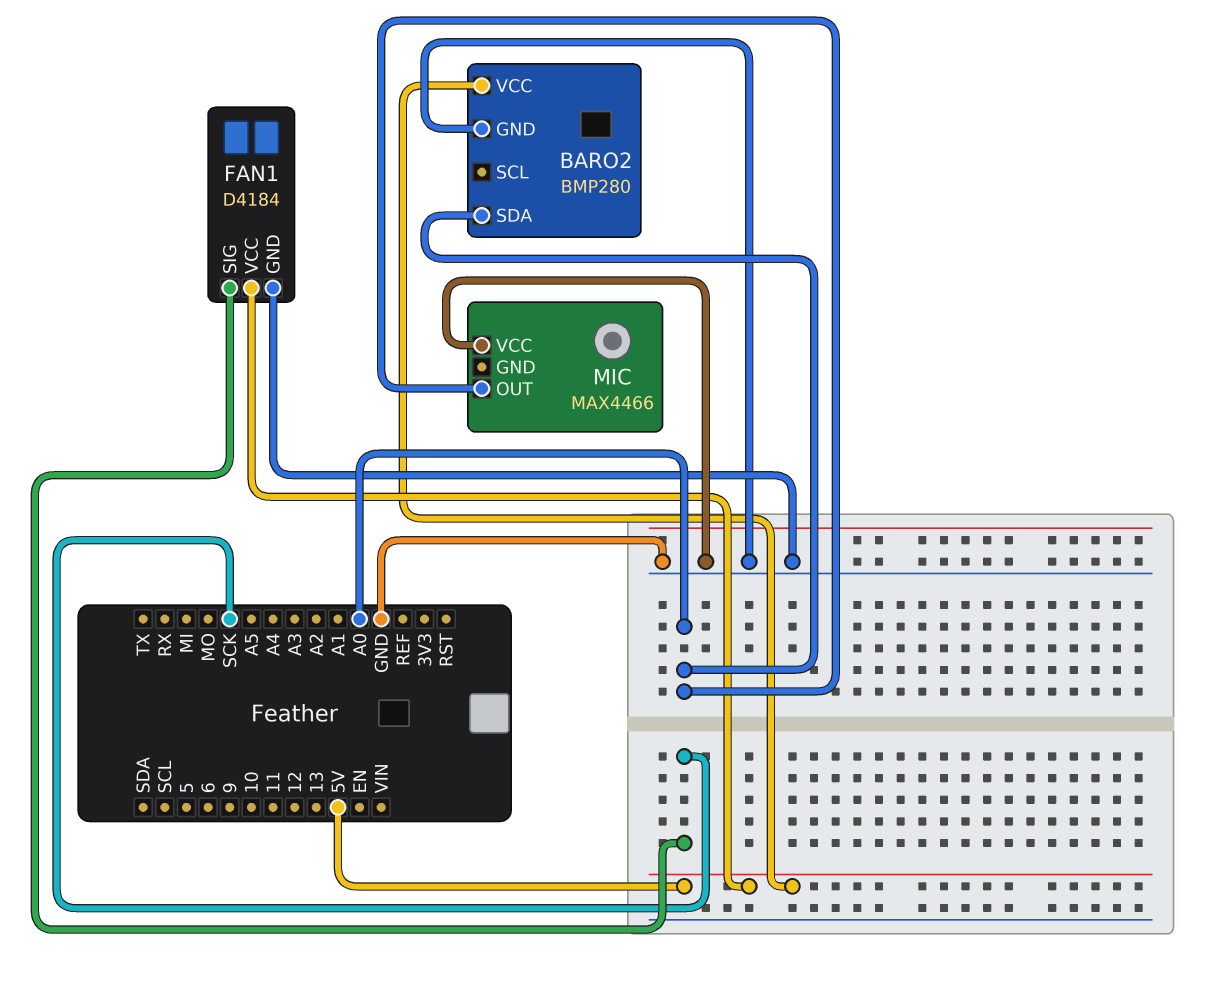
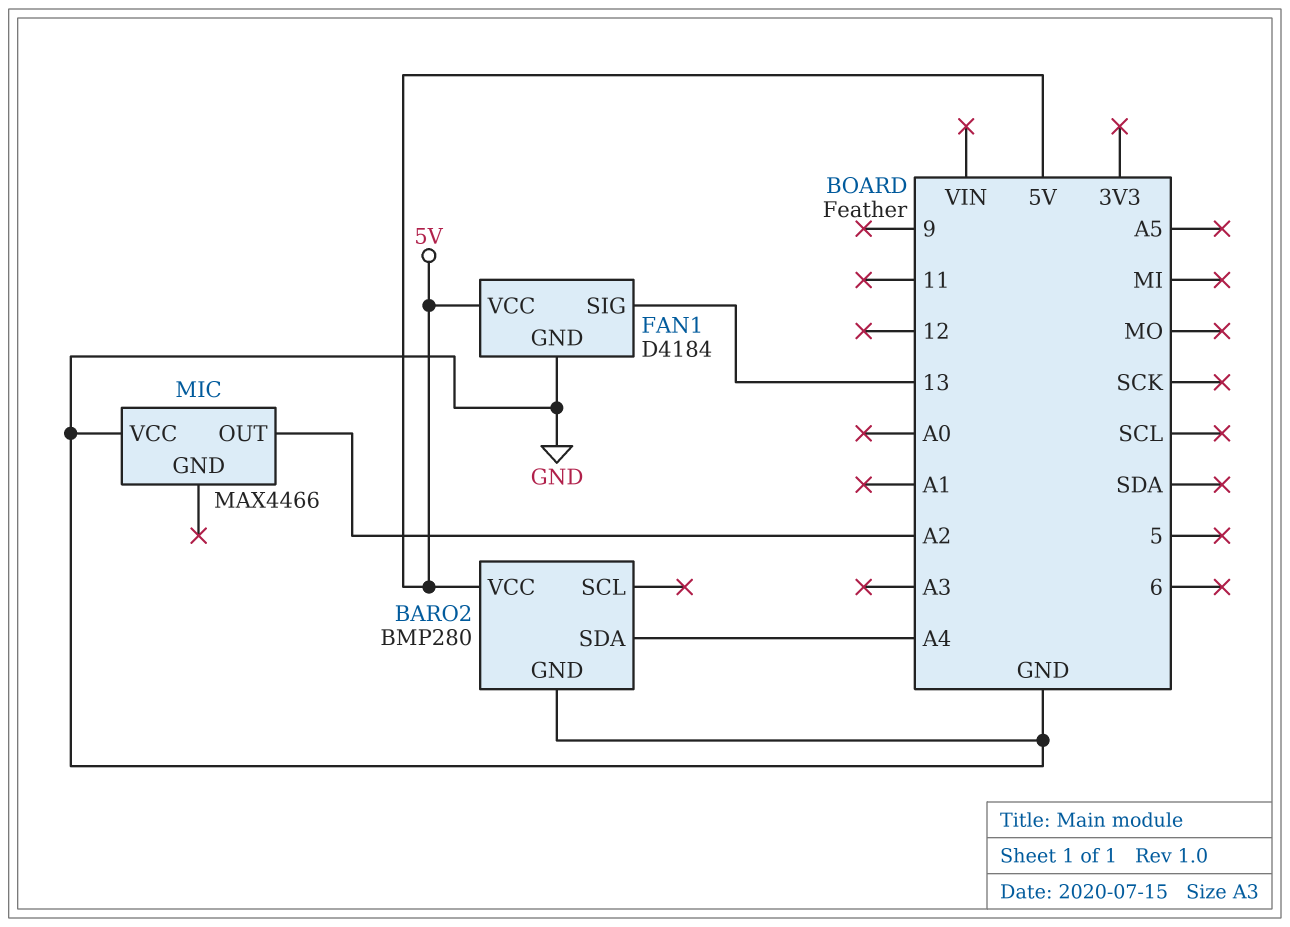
BARO2 pin SDA: A0 -> A4
FAN1 pin SIG: SCK -> 13
MIC pin OUT: A0 -> A2

